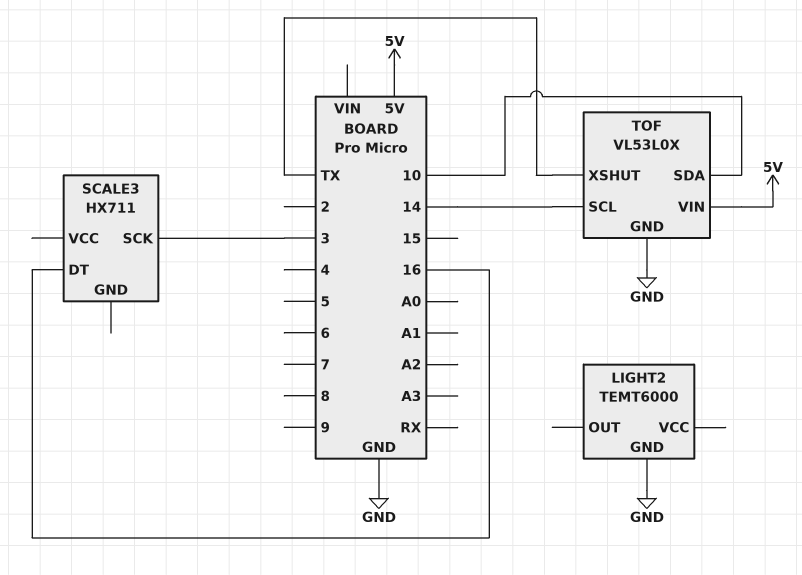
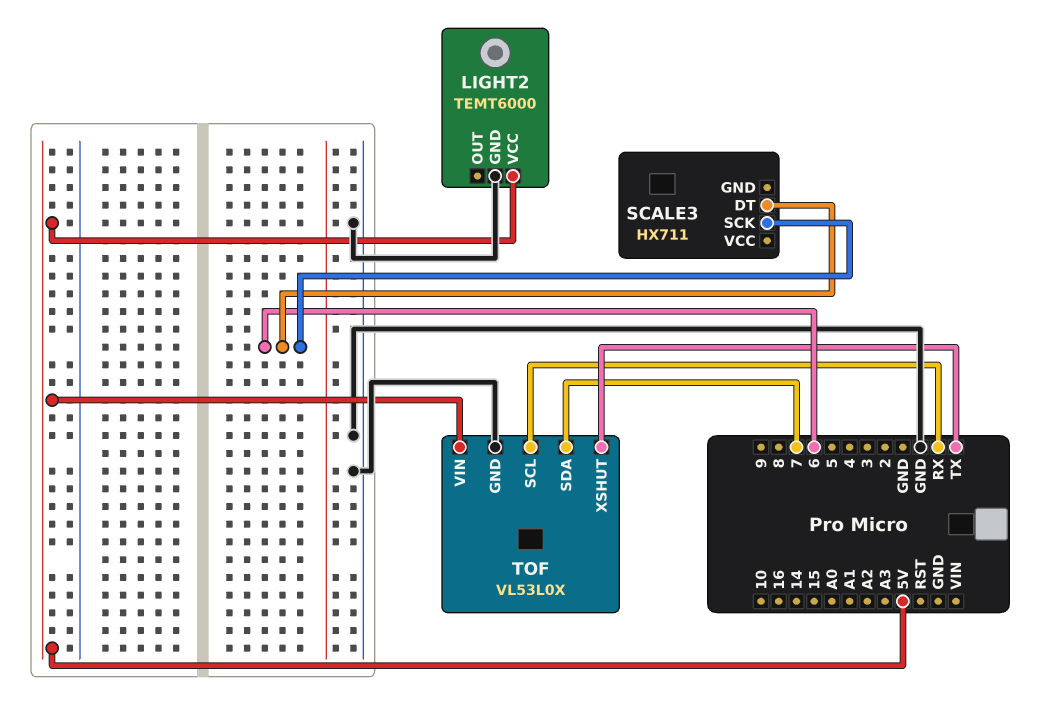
LIGHT2 pin VCC: none -> 5V
SCALE3 pin DT: 16 -> 6
SCALE3 pin SCK: 3 -> 6
TOF pin SCL: 14 -> RX
TOF pin SDA: 10 -> 7

